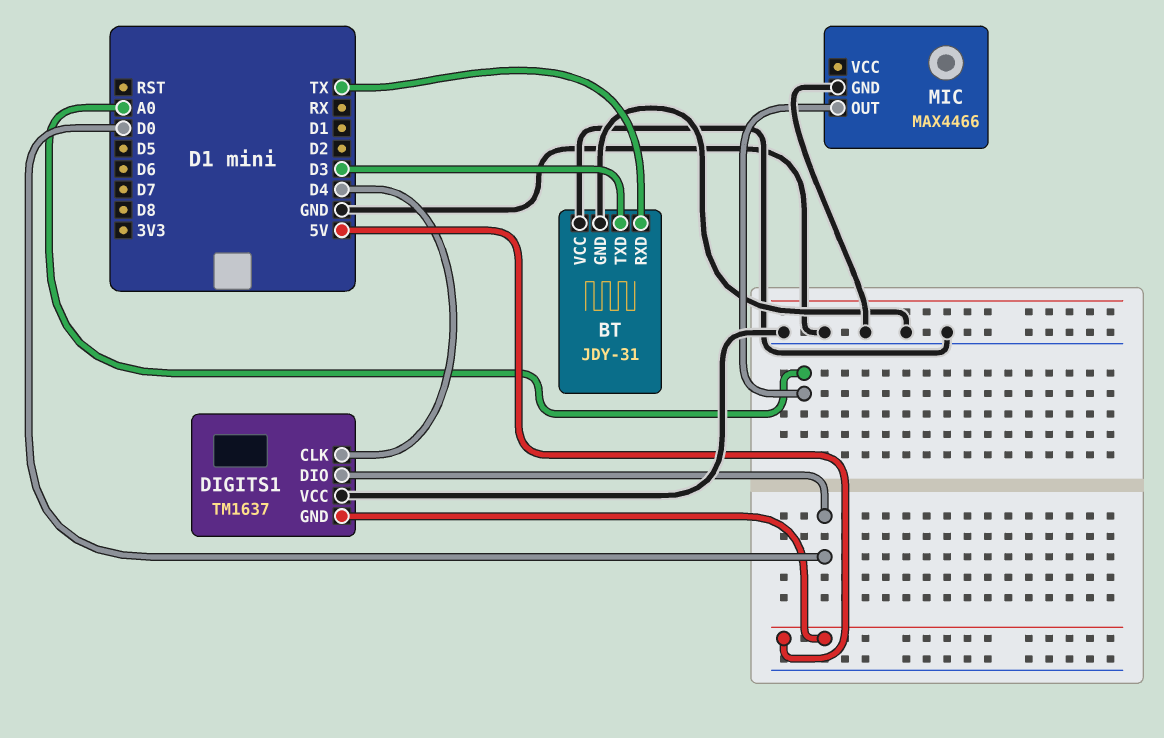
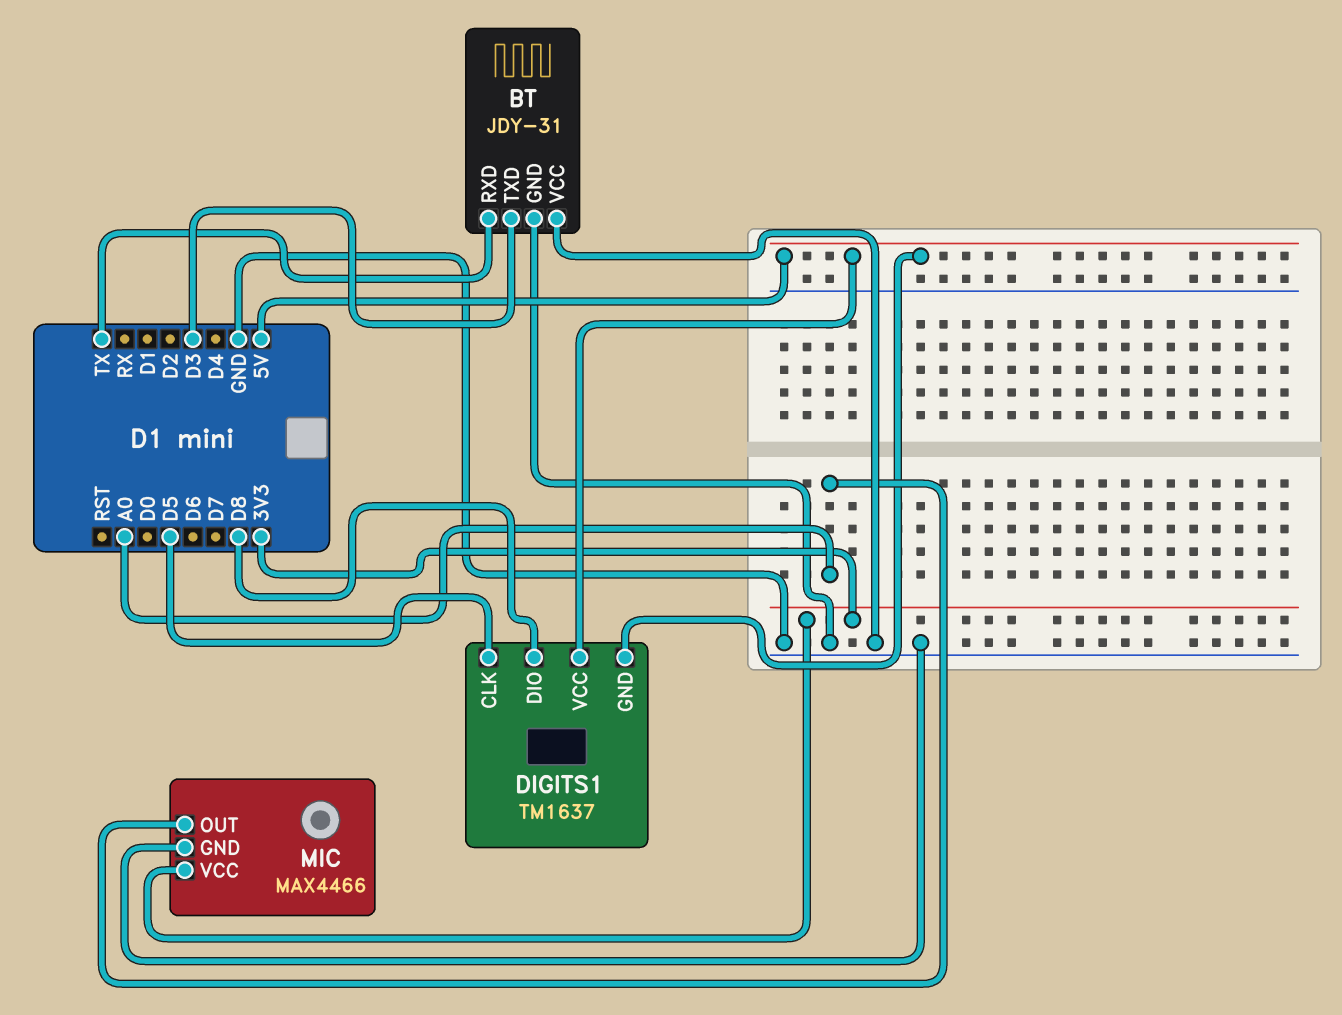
DIGITS1 pin CLK: D4 -> D5
DIGITS1 pin DIO: D0 -> D8
DIGITS1 pin VCC: GND -> 5V
MIC pin VCC: none -> 3V3

